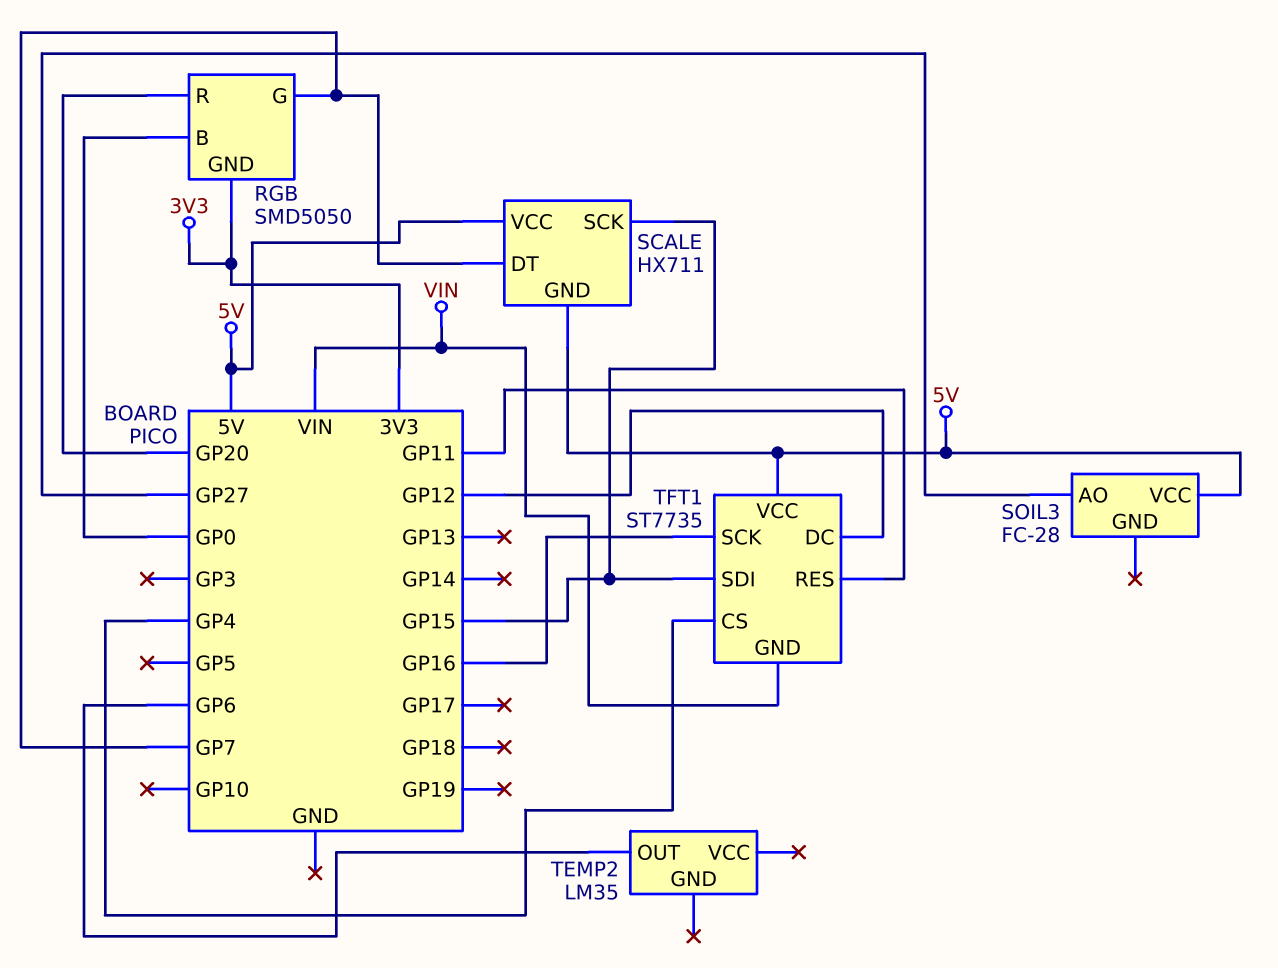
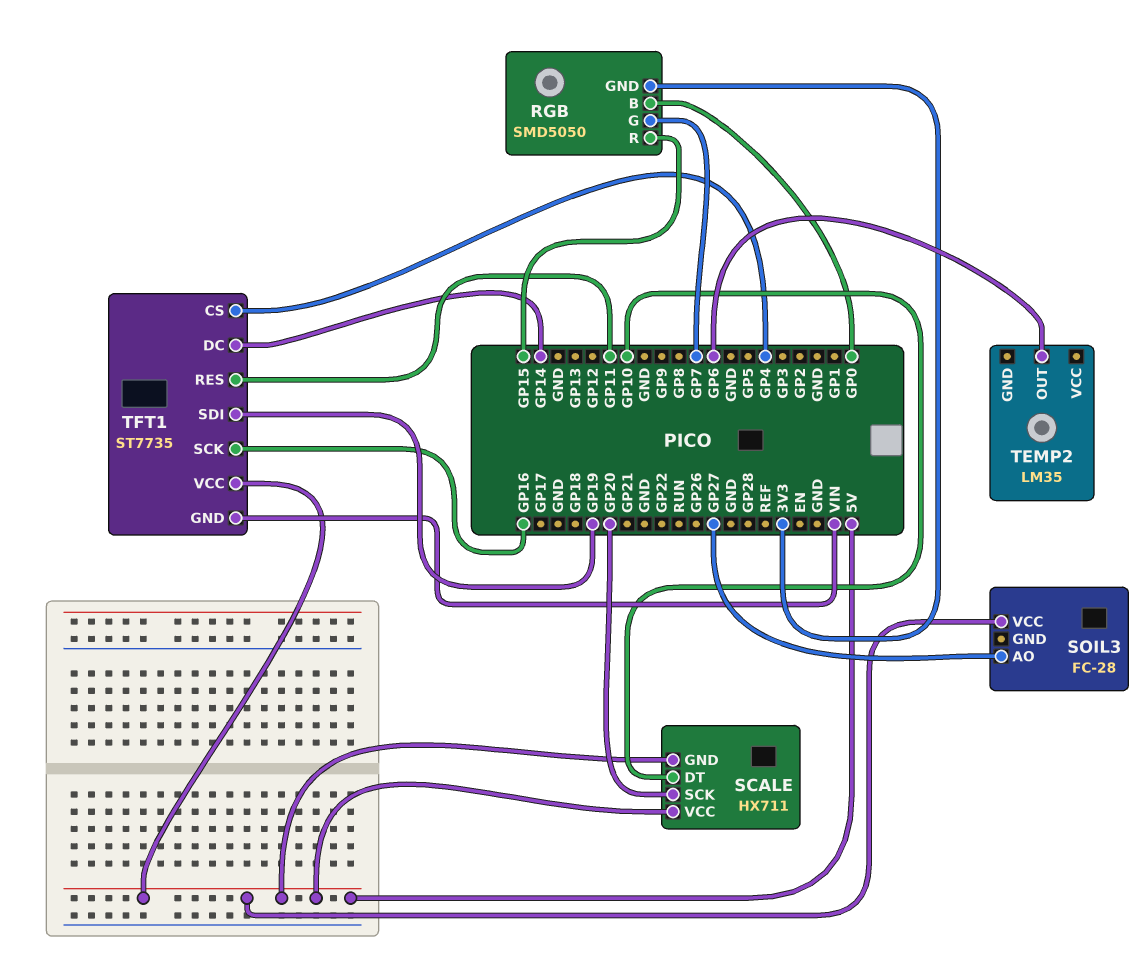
RGB pin R: GP20 -> GP15
SCALE pin DT: GP7 -> GP10
SCALE pin SCK: GP15 -> GP20
TFT1 pin DC: GP12 -> GP14
TFT1 pin SDI: GP15 -> GP19

